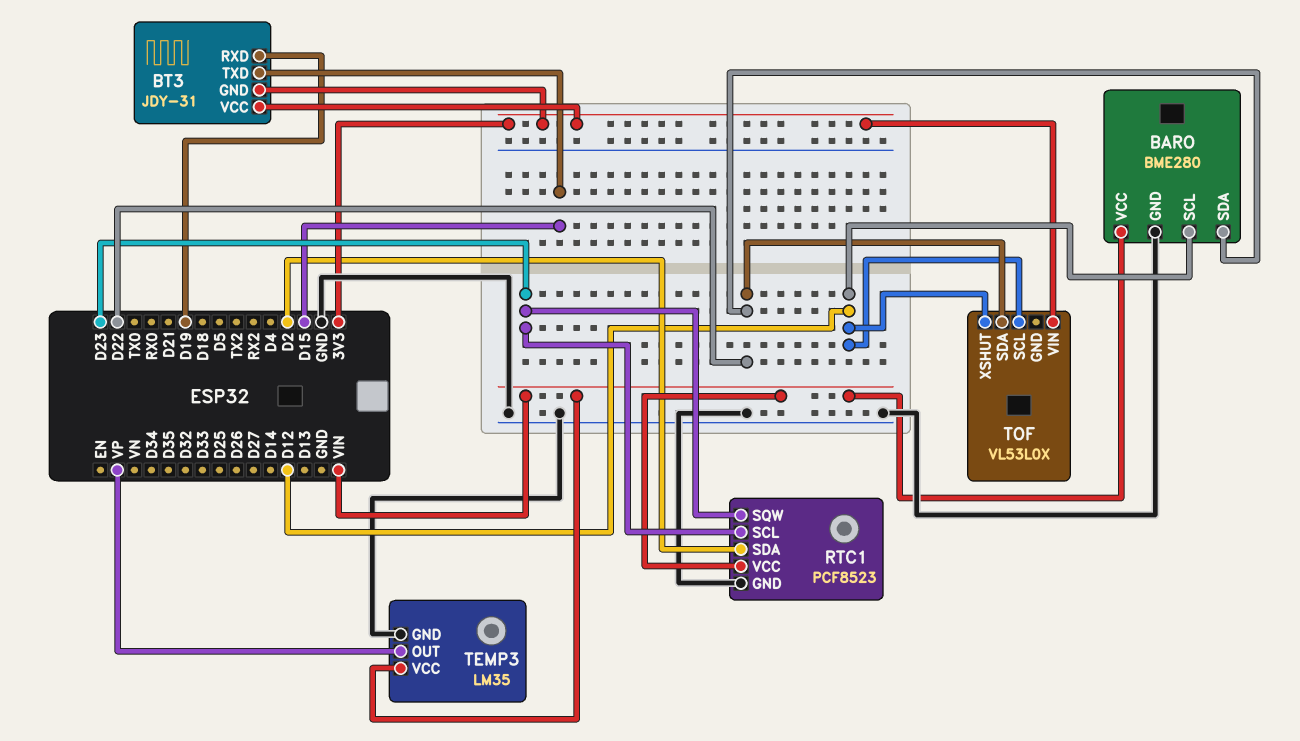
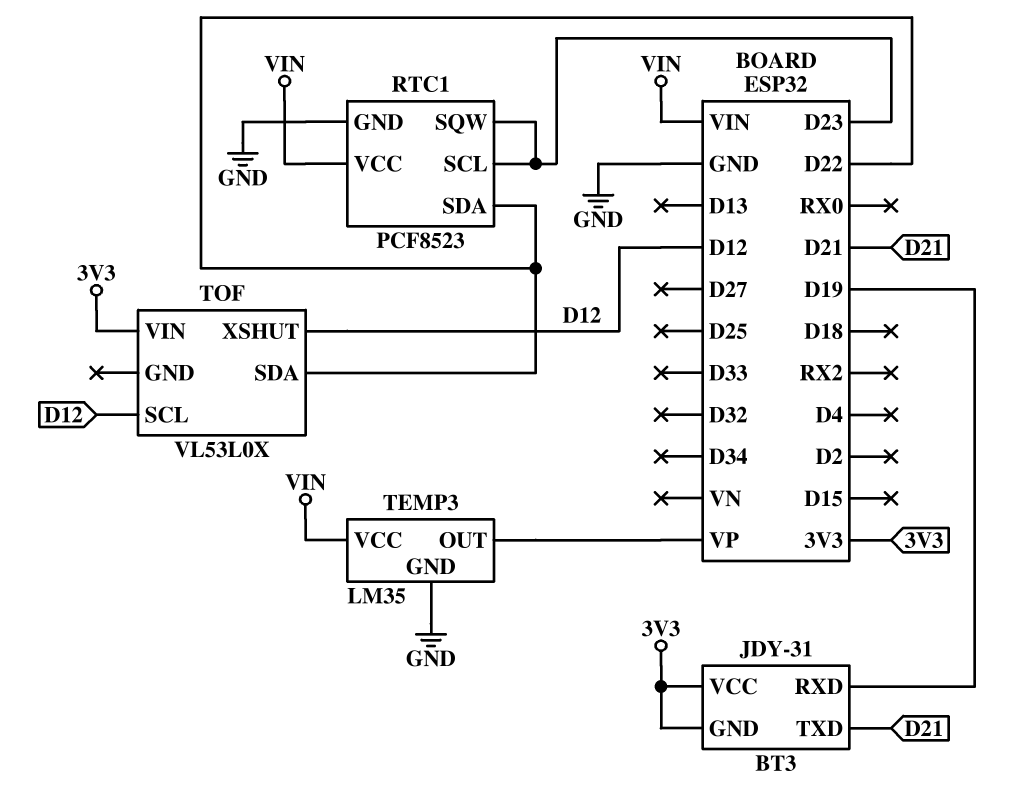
BARO: BME280 -> none
BARO pin GND: GND -> none
BARO pin SCL: D12 -> none
BARO pin SDA: D22 -> none
BARO pin VCC: VIN -> none
BT3 pin TXD: D15 -> D21
RTC1 pin SDA: D2 -> D22

